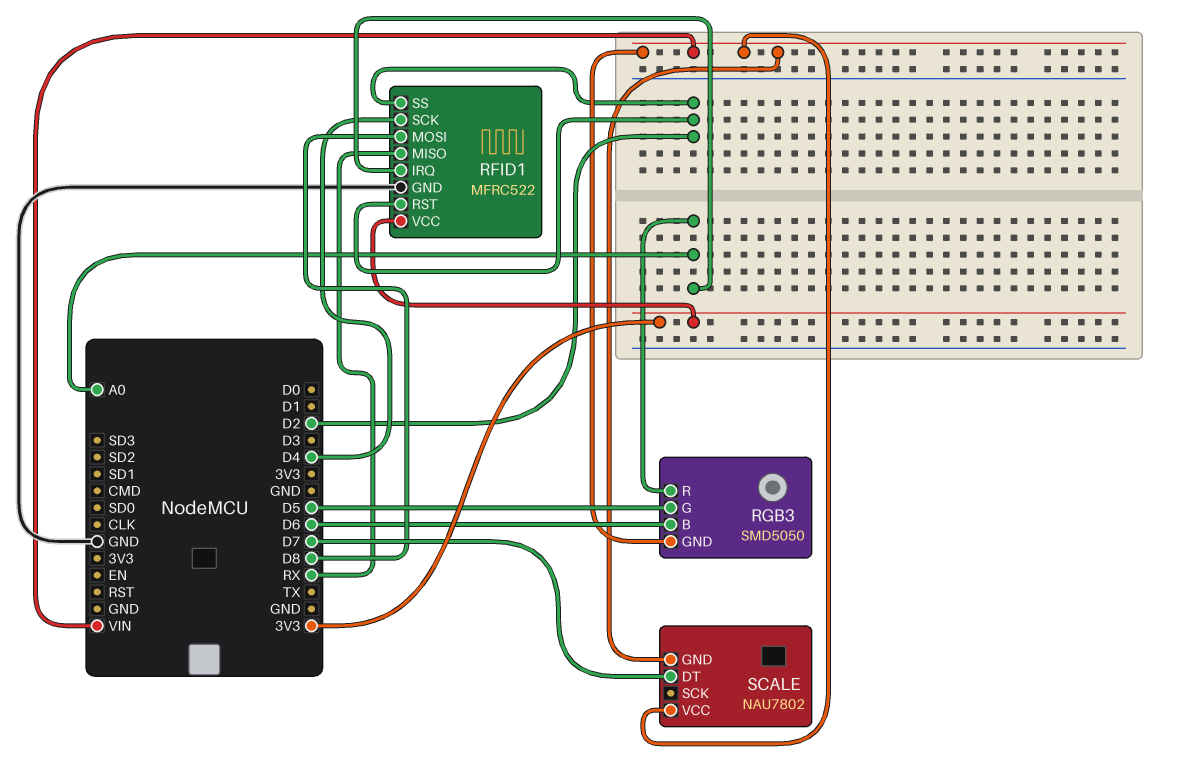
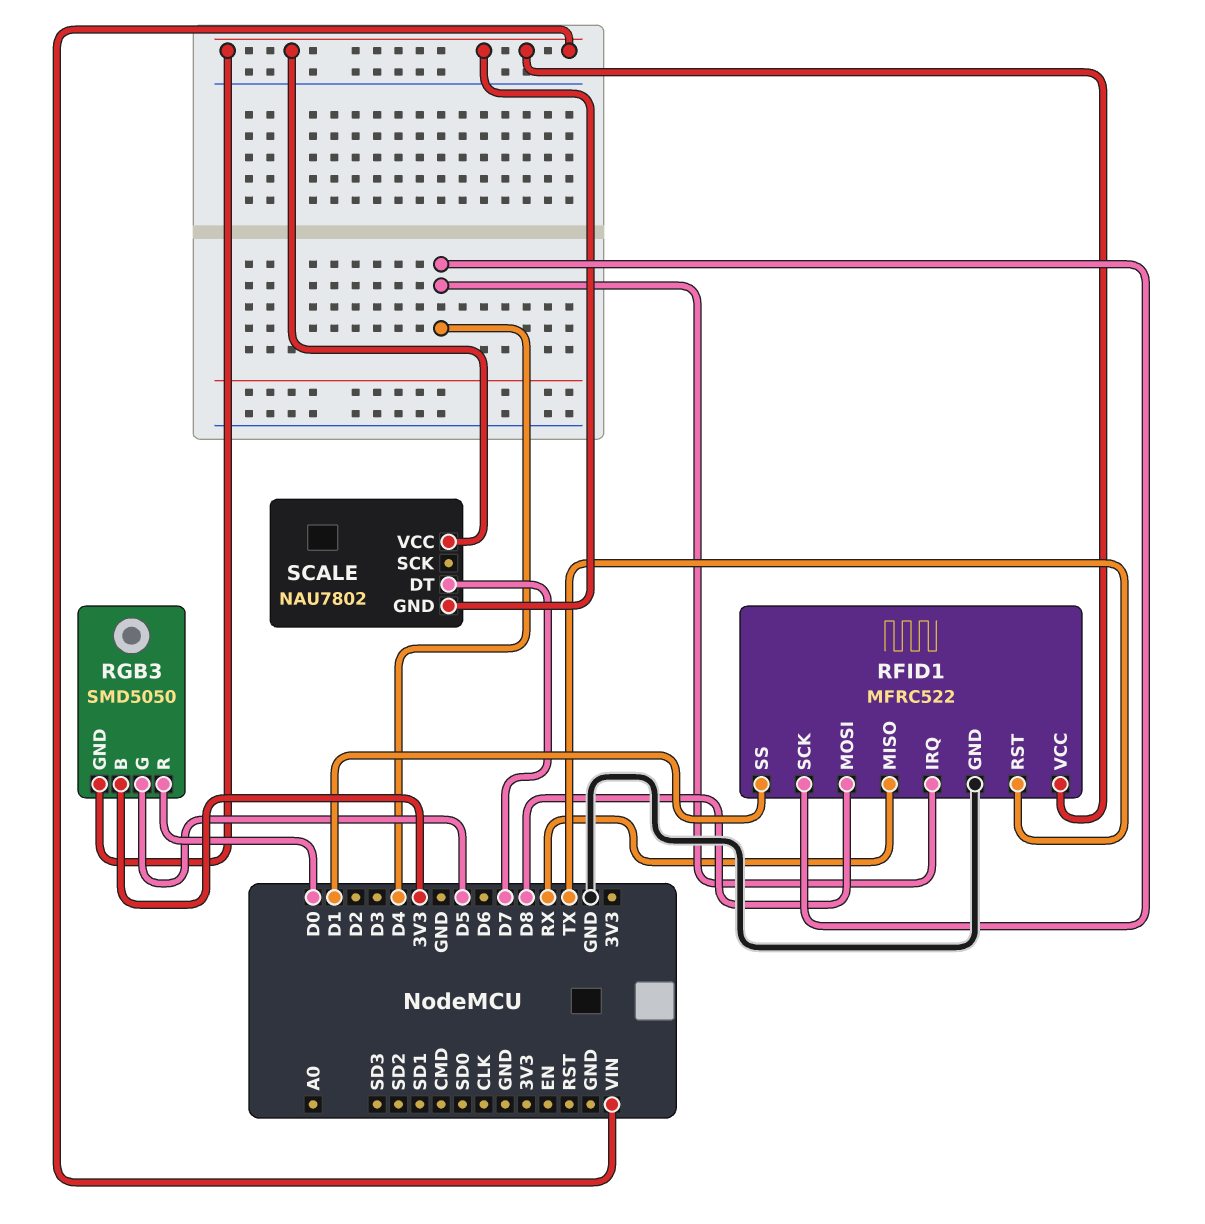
RFID1 pin IRQ: A0 -> D4
RFID1 pin RST: D2 -> TX
RFID1 pin SS: D2 -> D1
RFID1 pin VCC: 3V3 -> VIN
RGB3 pin B: D6 -> 3V3
RGB3 pin R: A0 -> D0

